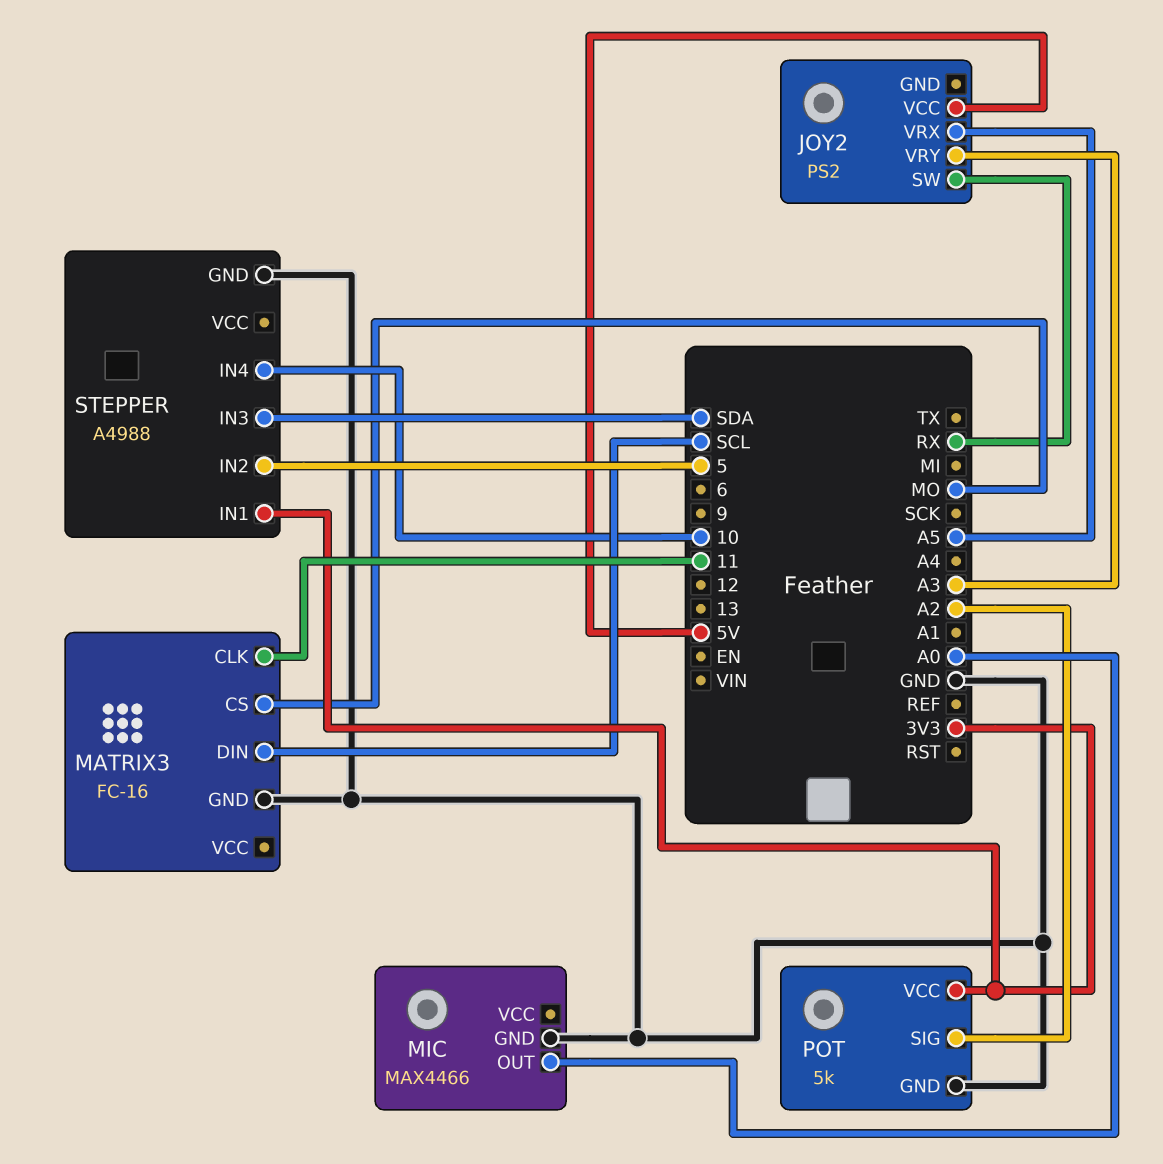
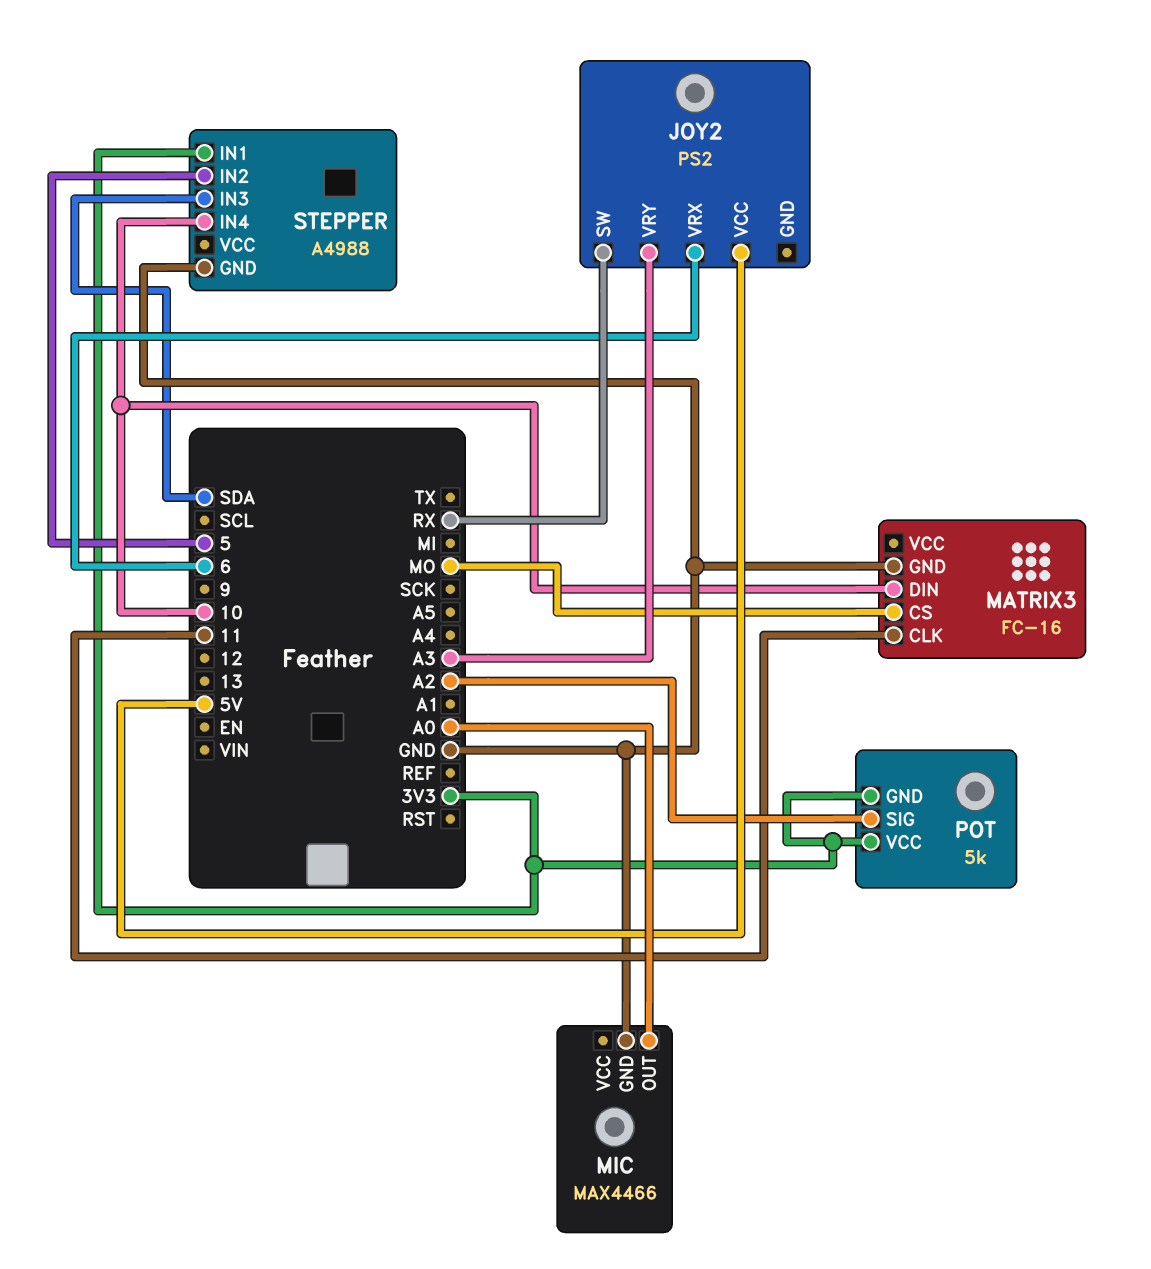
JOY2 pin VRX: A5 -> 6
MATRIX3 pin DIN: SCL -> 10
POT pin GND: GND -> 3V3

